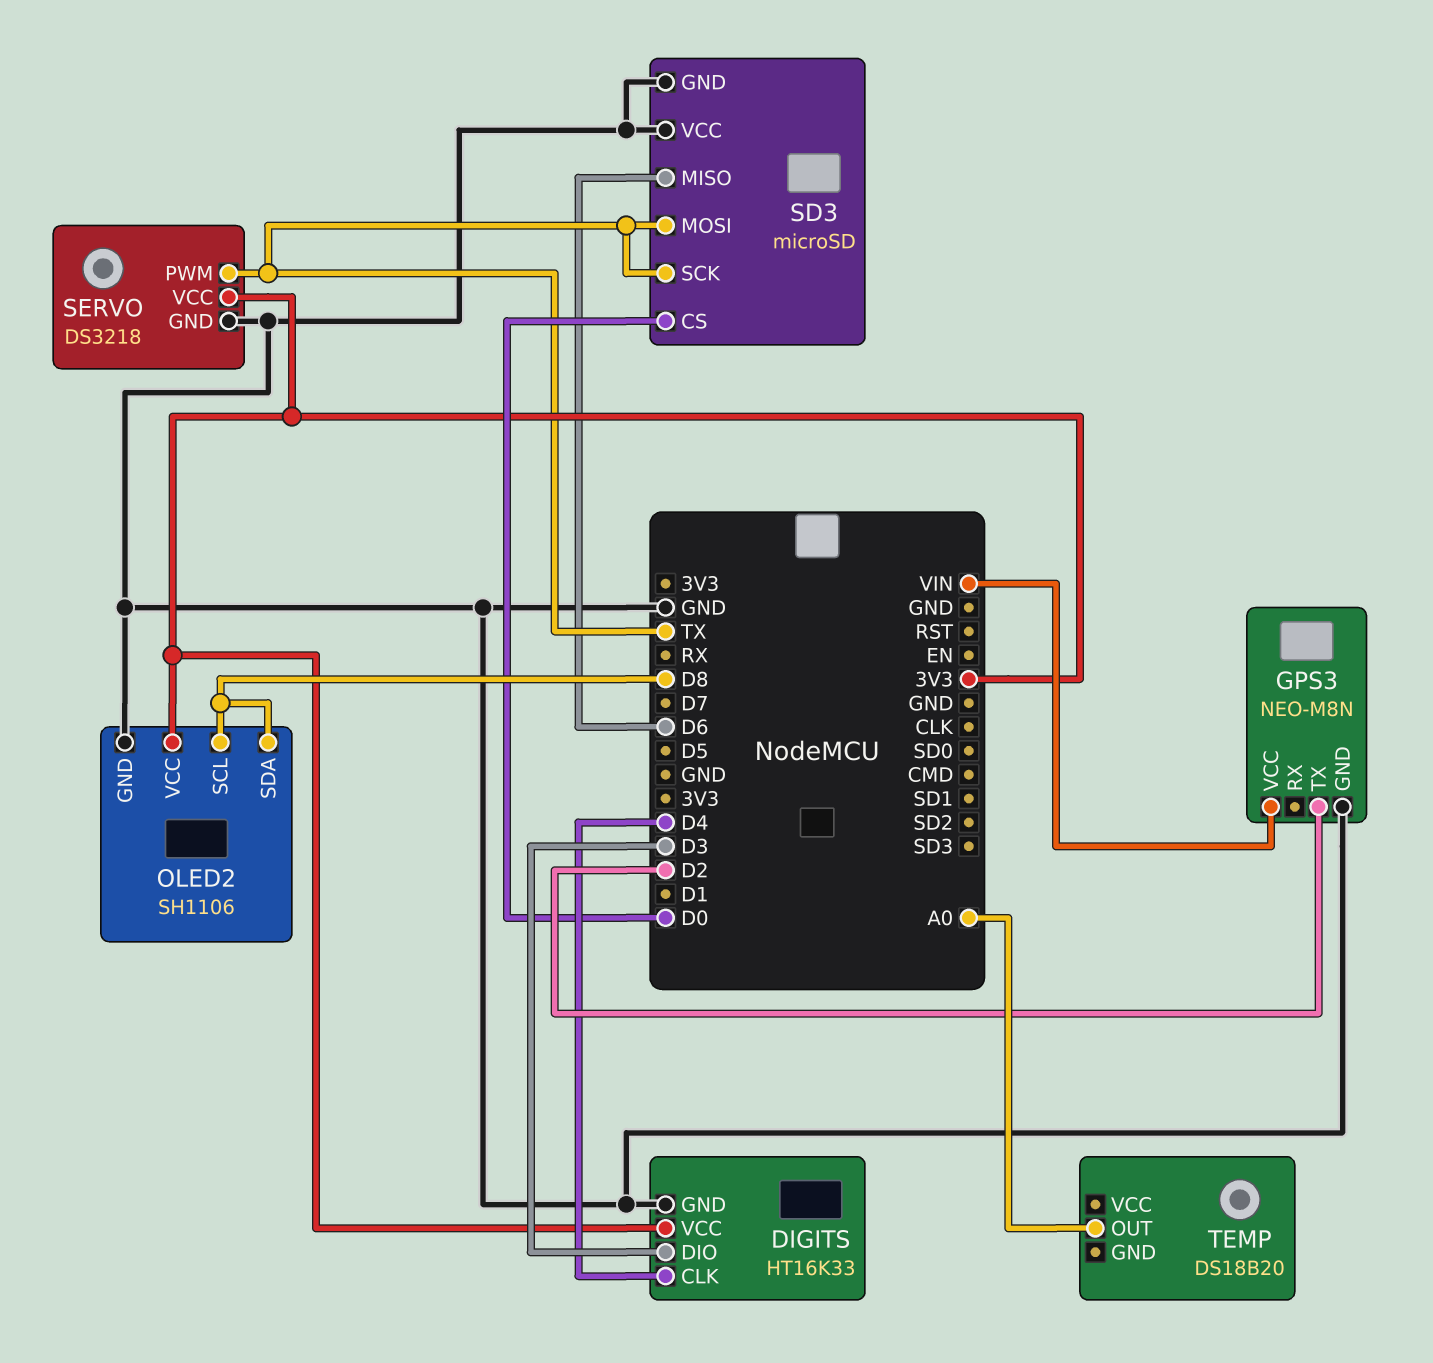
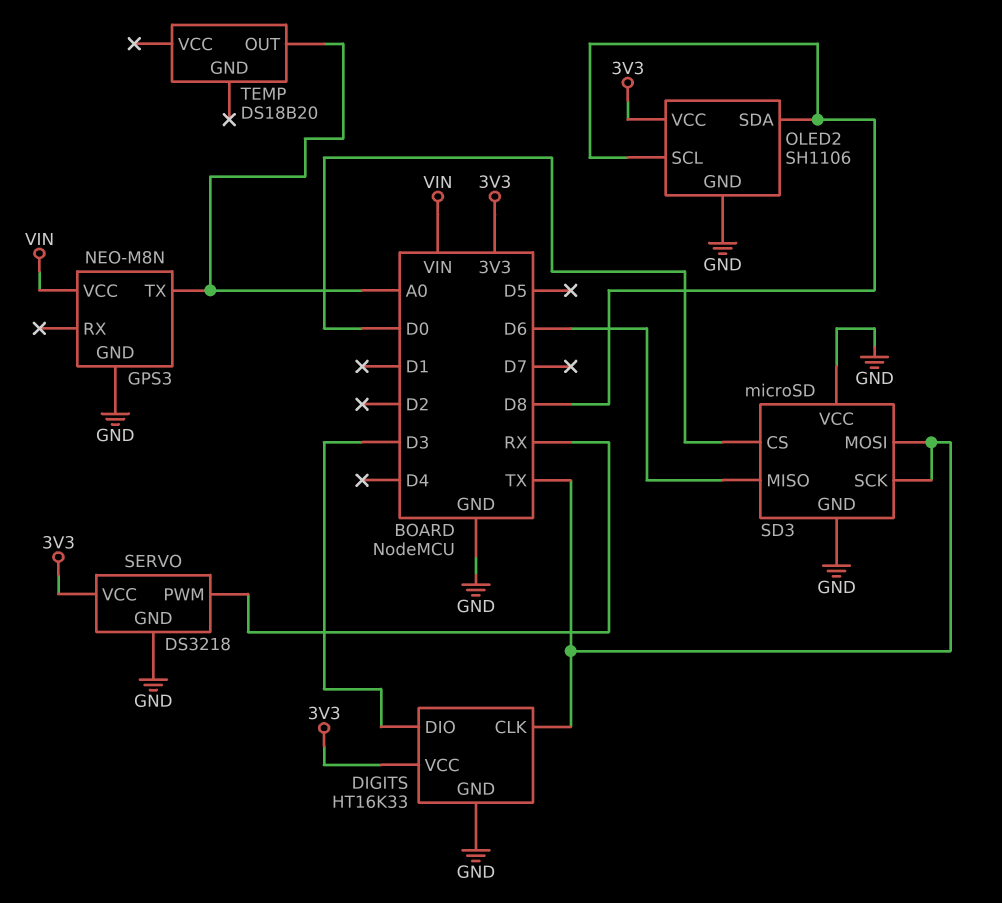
DIGITS pin CLK: D4 -> TX
GPS3 pin TX: D2 -> A0
SERVO pin PWM: TX -> RX

